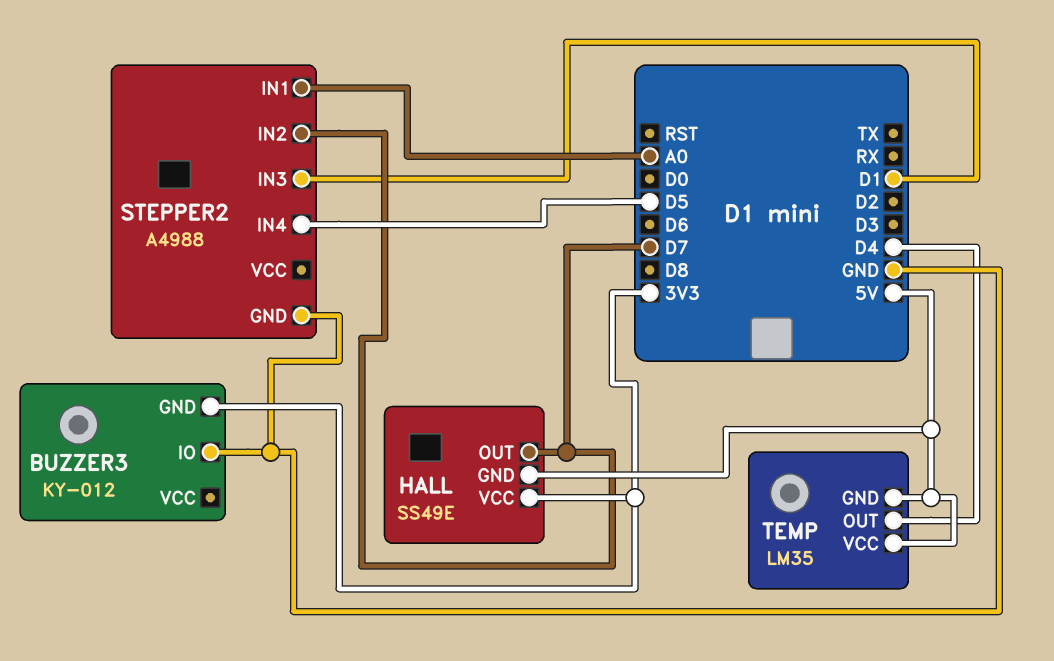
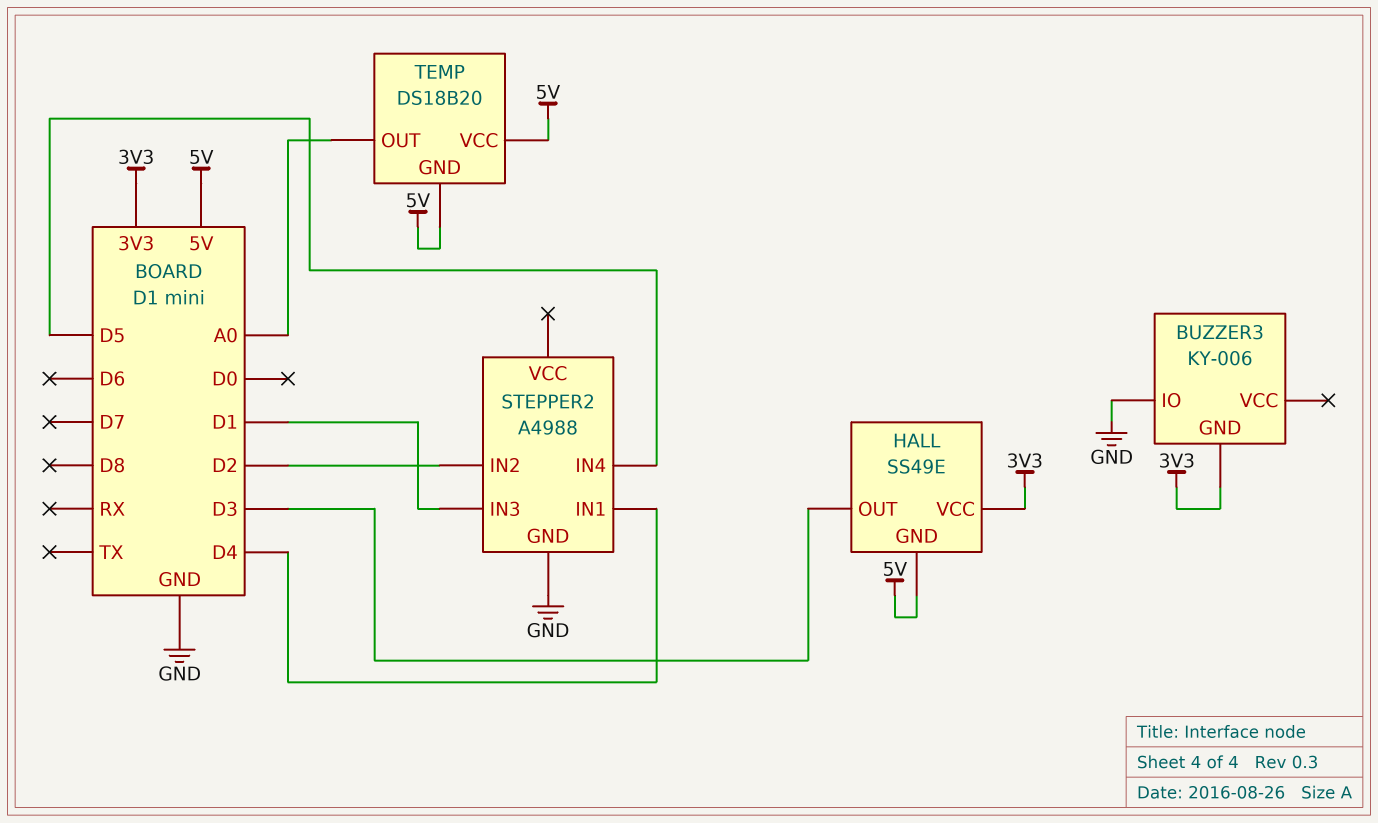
BUZZER3: KY-012 -> KY-006
HALL pin OUT: D7 -> D3
STEPPER2 pin IN1: A0 -> D4
STEPPER2 pin IN2: D7 -> D2
TEMP: LM35 -> DS18B20
TEMP pin OUT: D4 -> A0

